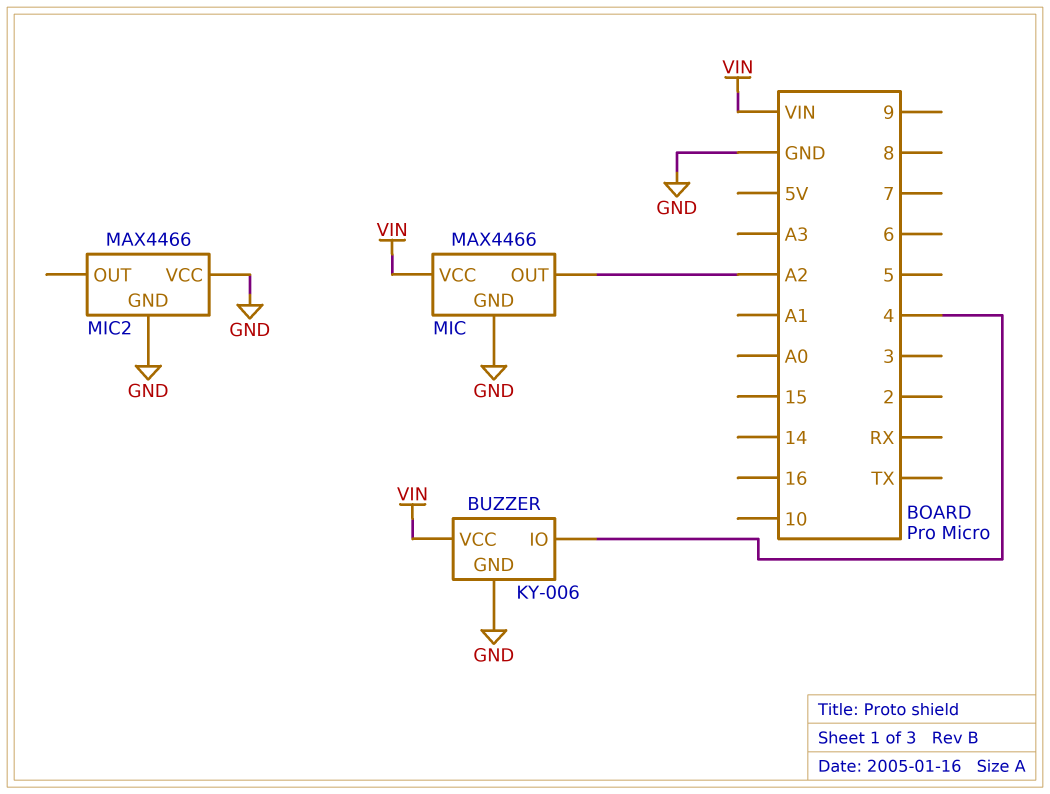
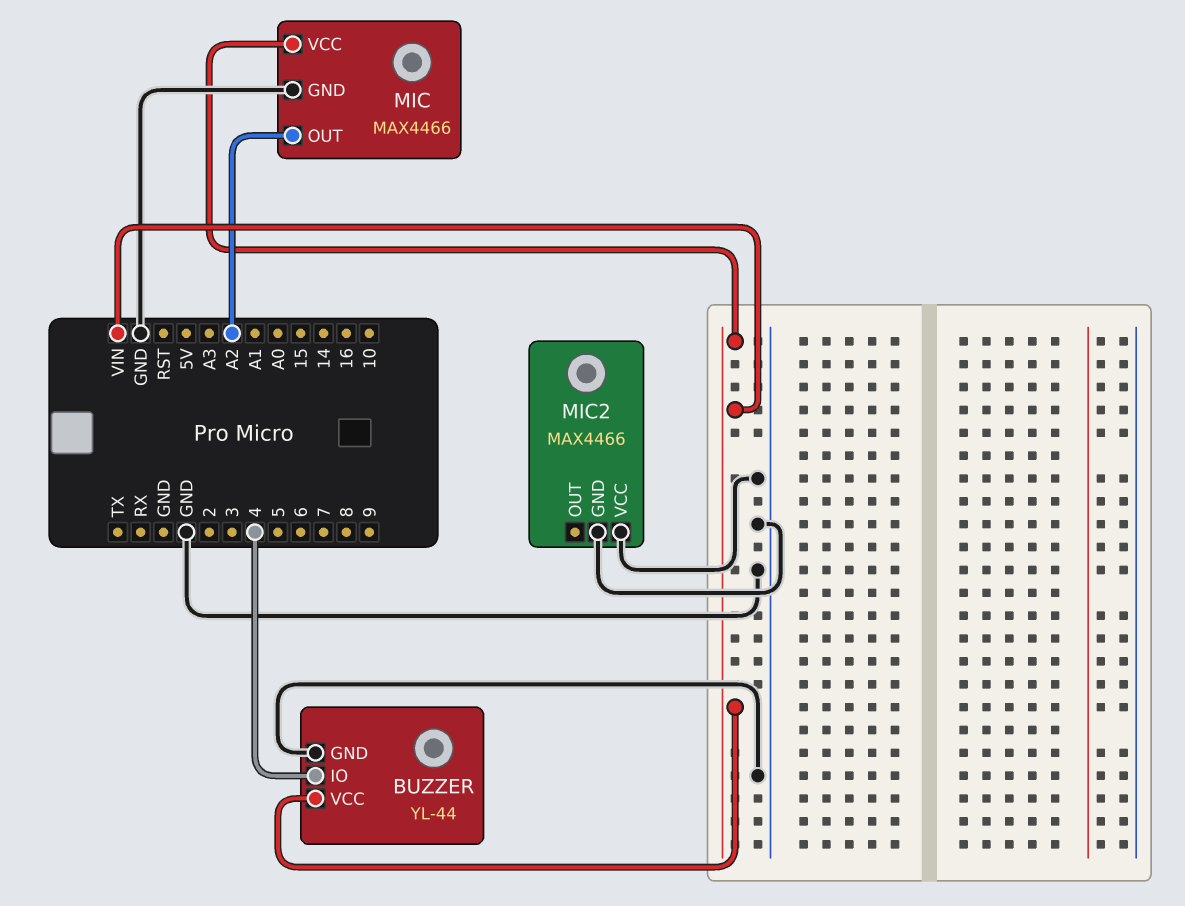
BUZZER: KY-006 -> YL-44

